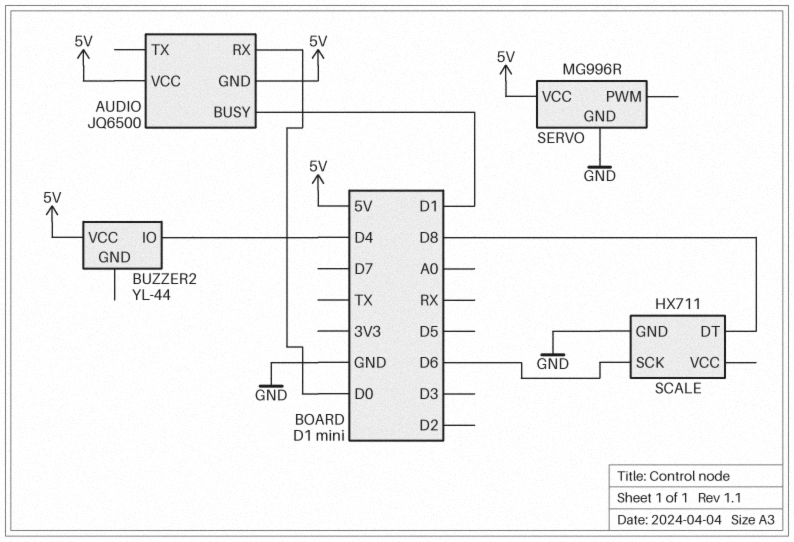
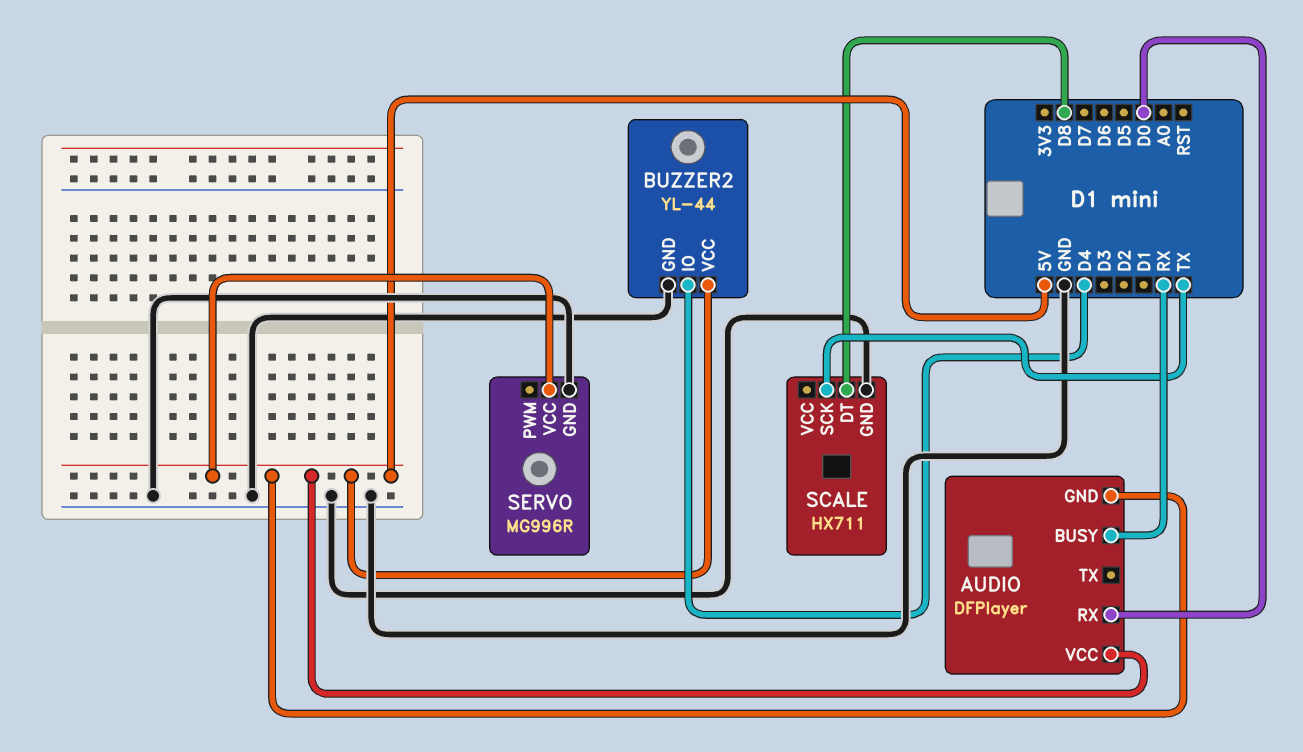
AUDIO: JQ6500 -> DFPlayer
AUDIO pin BUSY: D1 -> RX
BUZZER2 pin GND: none -> GND
SCALE pin SCK: D6 -> TX

